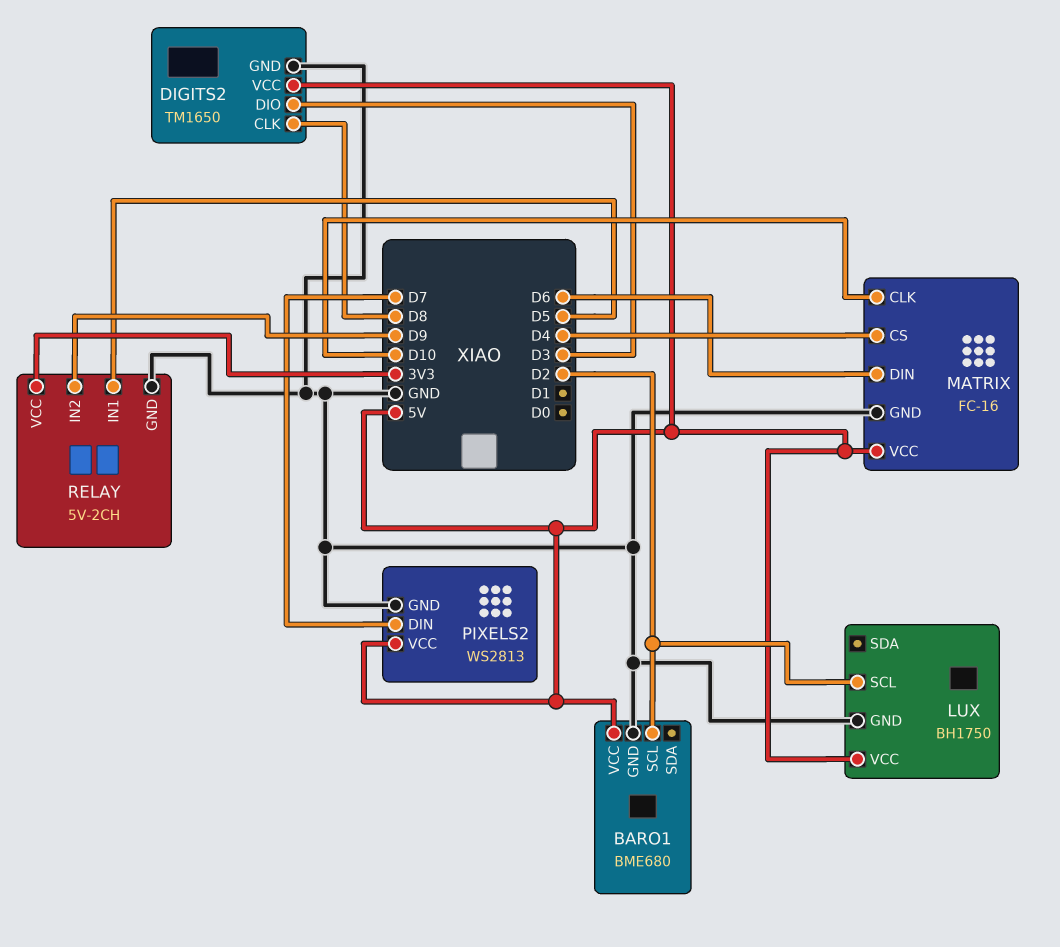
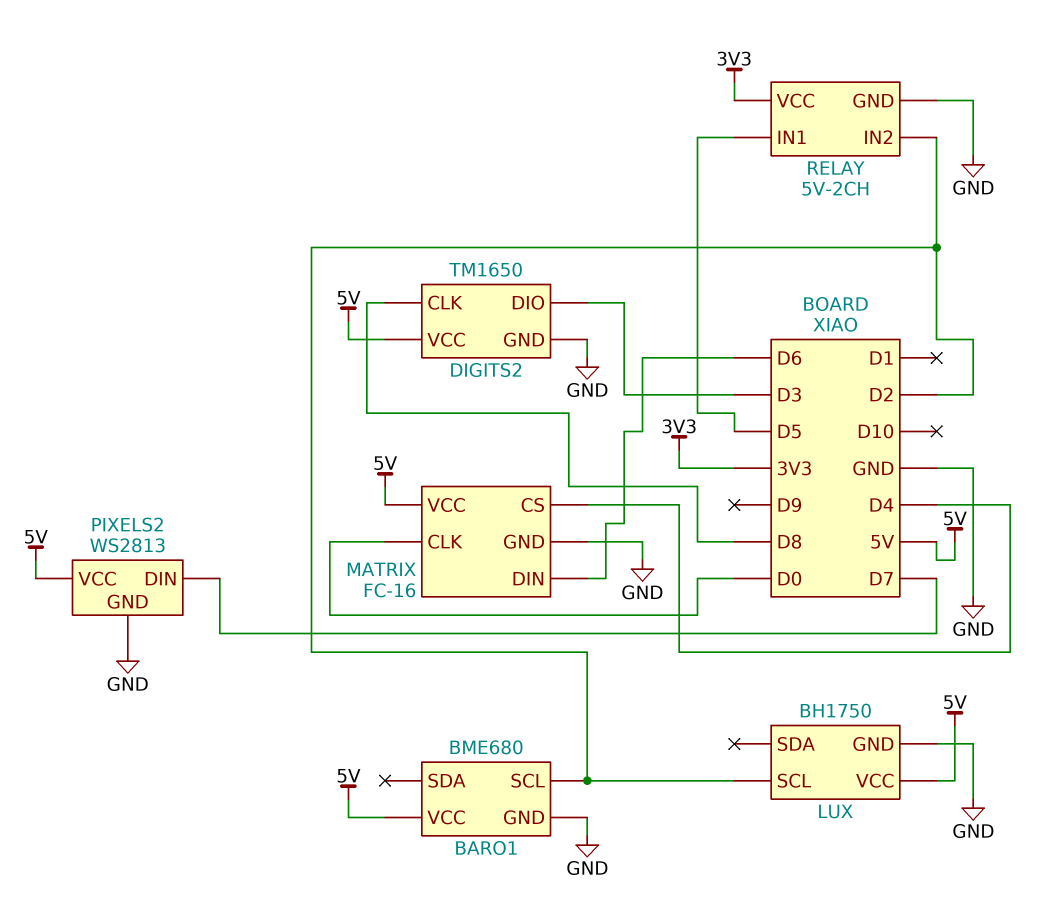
MATRIX pin CLK: D10 -> D0
RELAY pin IN2: D9 -> D2

